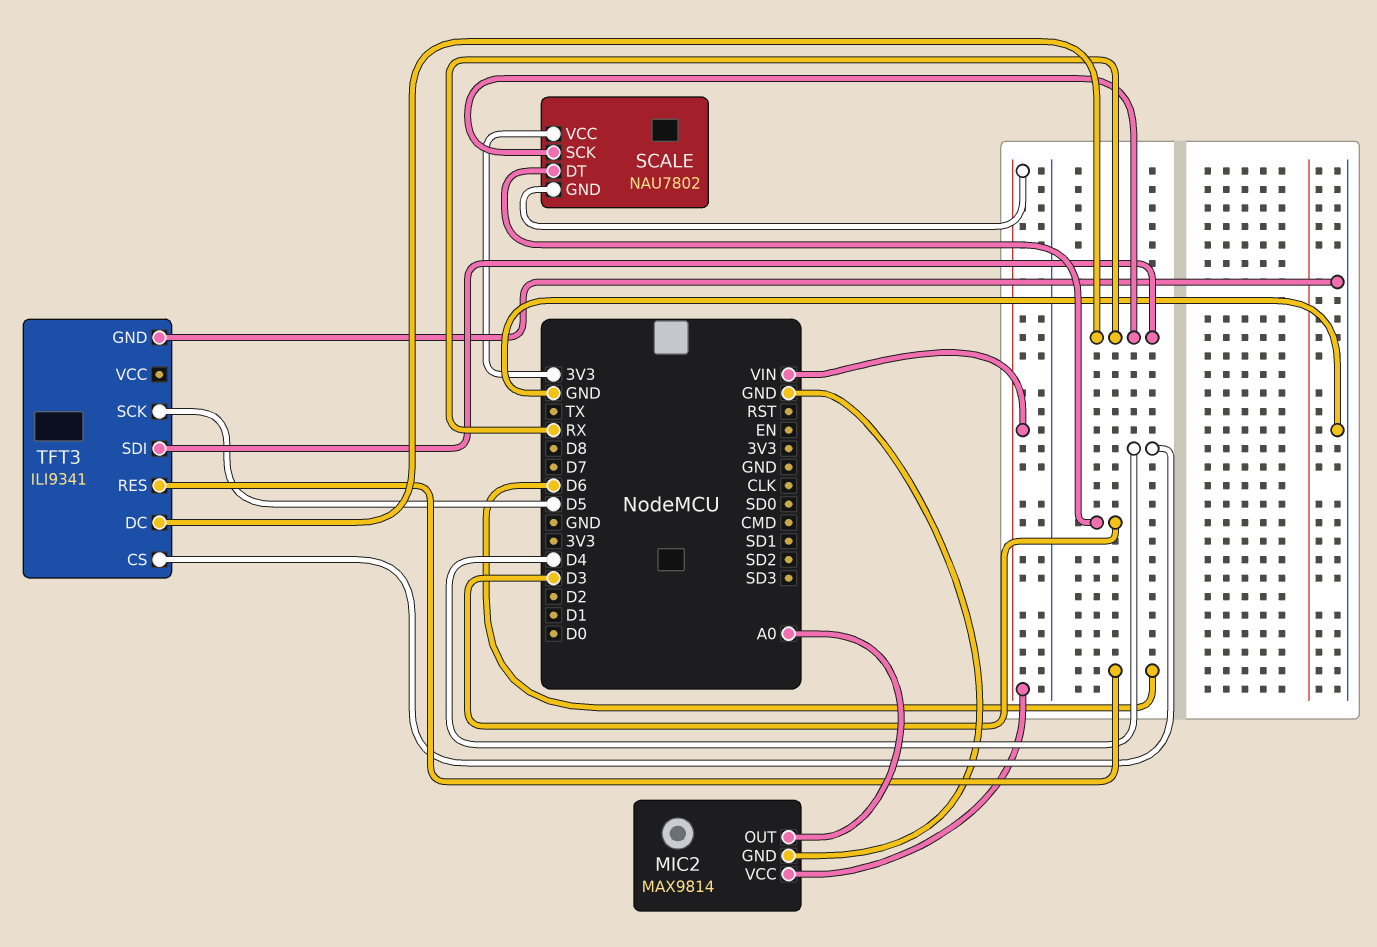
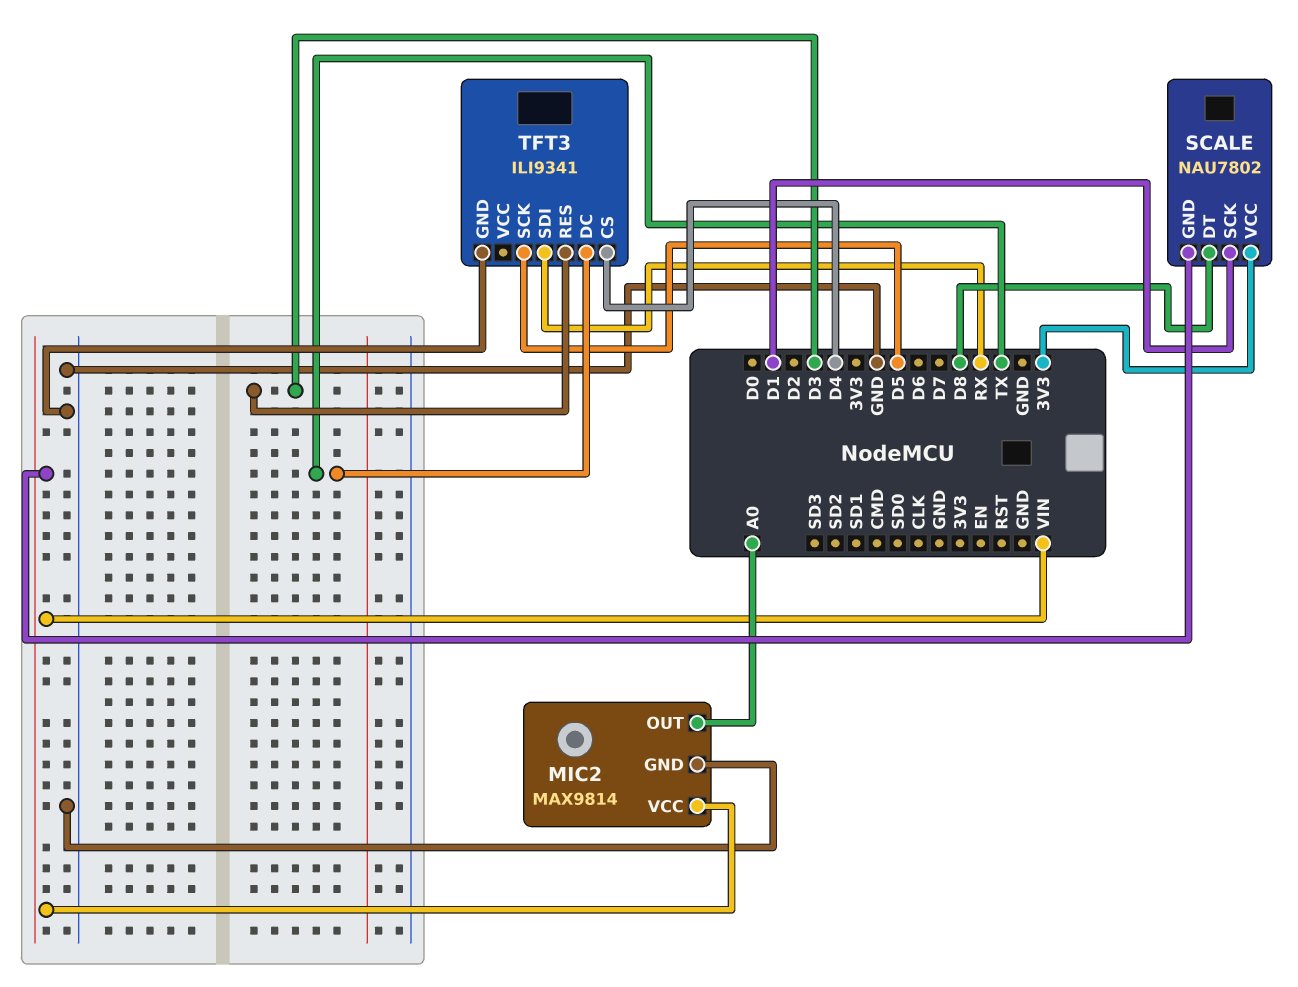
SCALE pin DT: D3 -> D8
SCALE pin SCK: RX -> D1
TFT3 pin DC: RX -> TX
TFT3 pin RES: D6 -> D3

